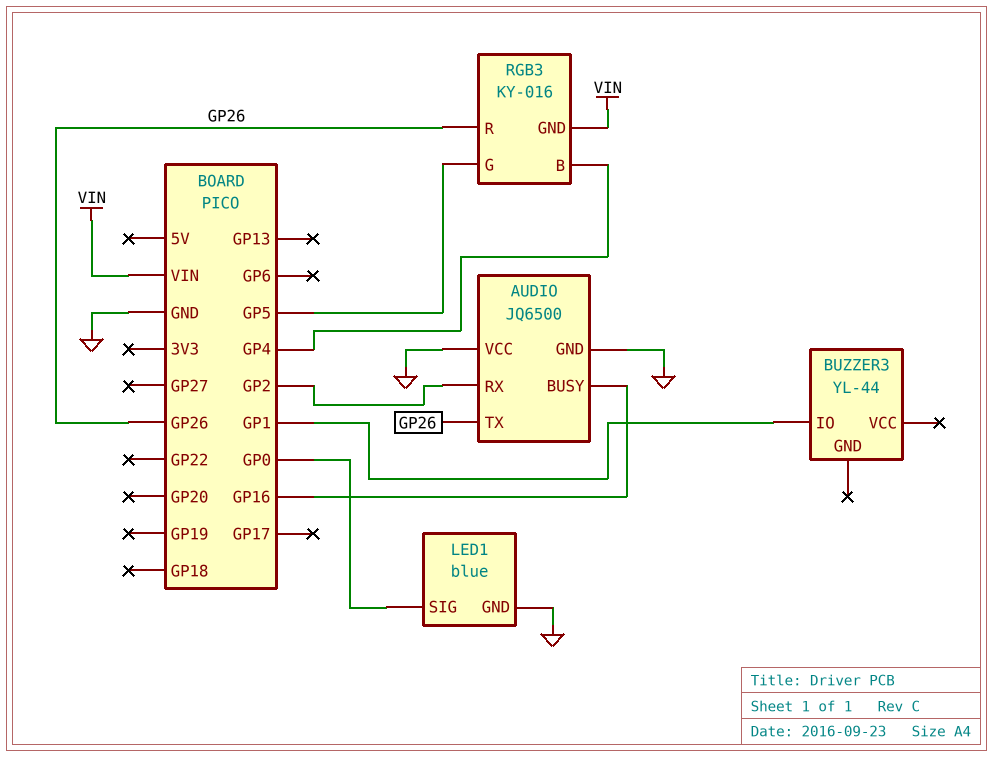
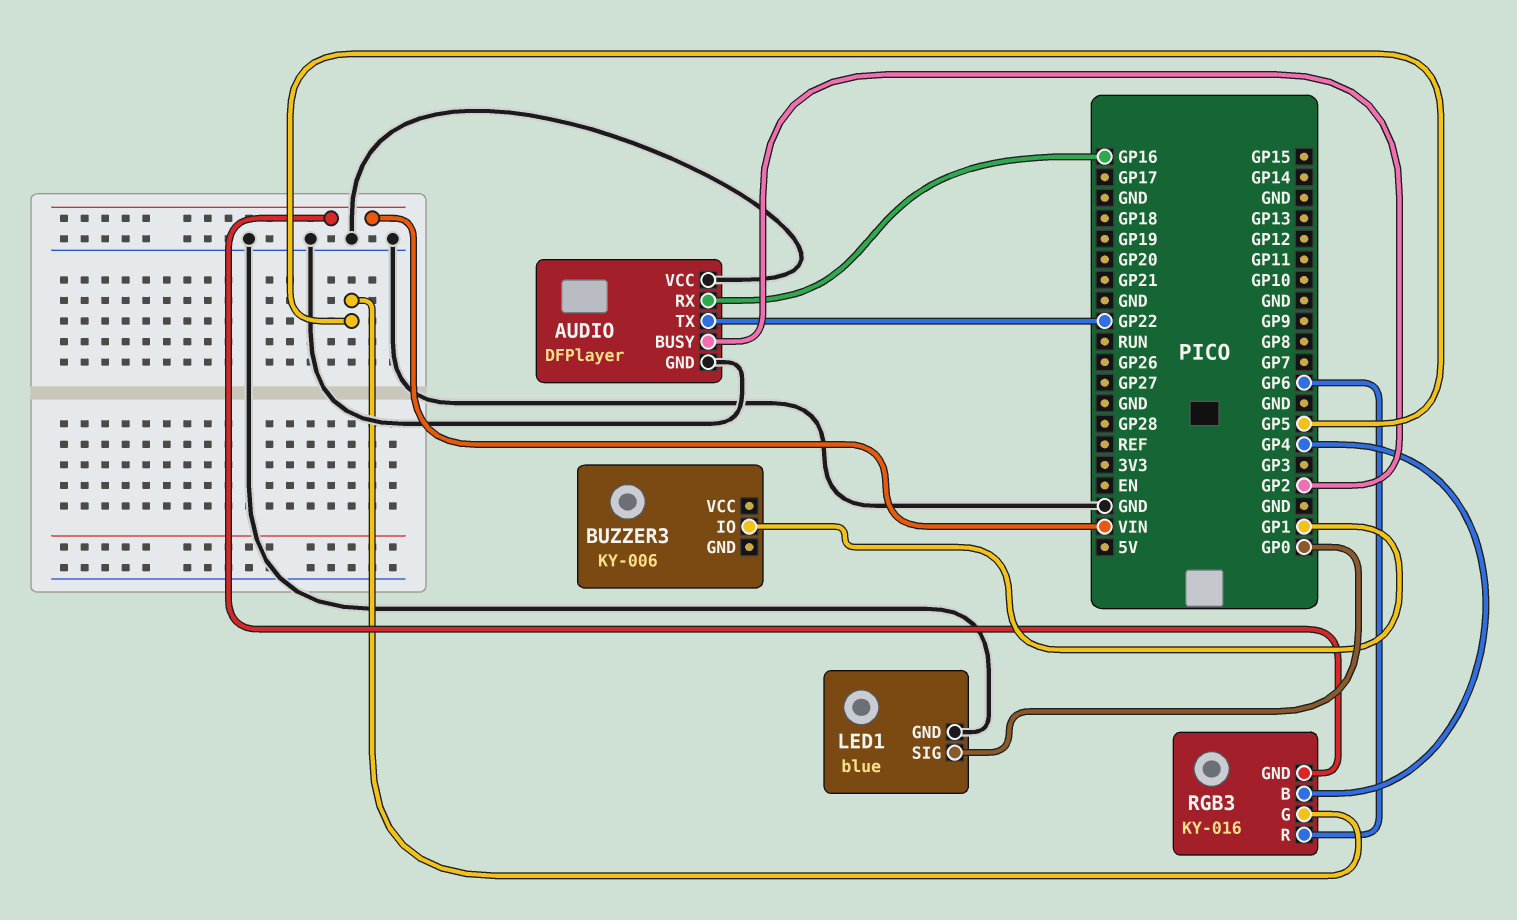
AUDIO: JQ6500 -> DFPlayer
AUDIO pin BUSY: GP16 -> GP2
AUDIO pin RX: GP2 -> GP16
AUDIO pin TX: GP26 -> GP22
BUZZER3: YL-44 -> KY-006
RGB3 pin R: GP26 -> GP6

